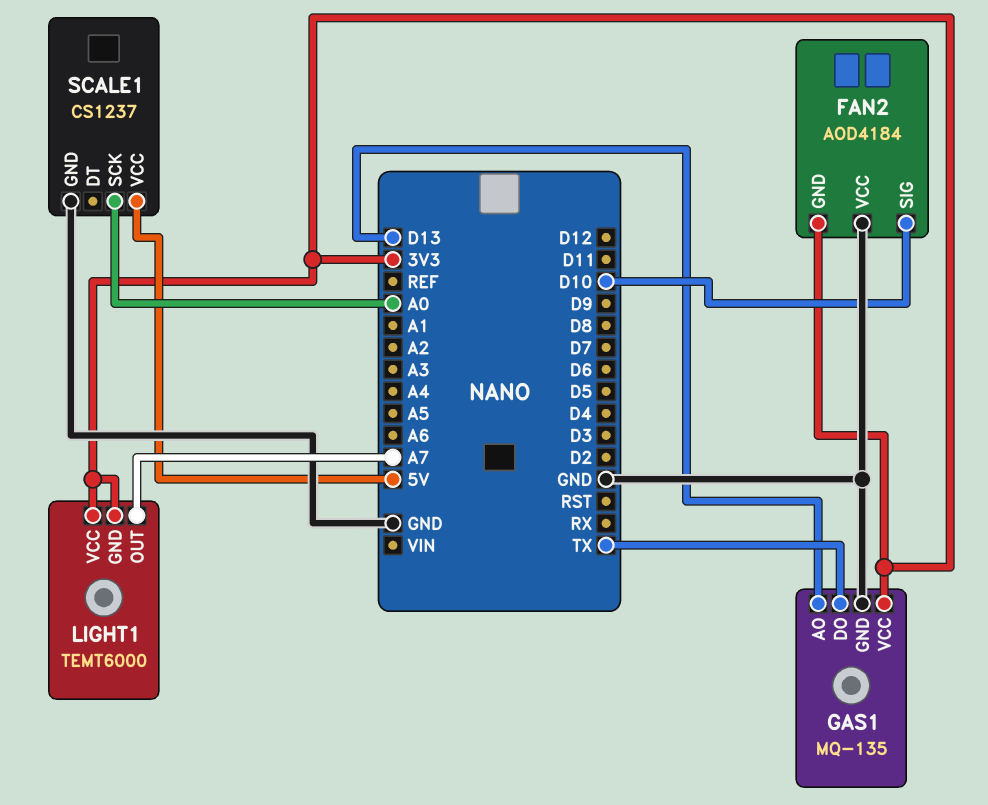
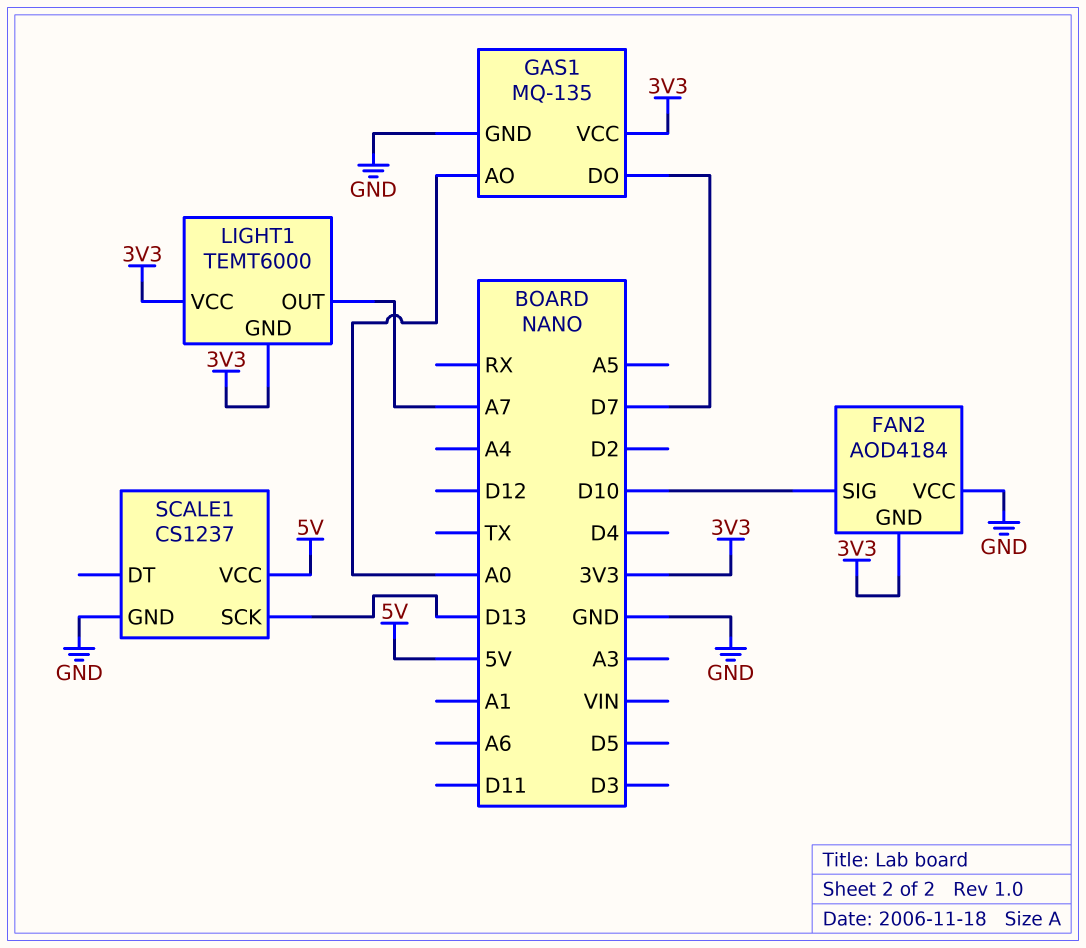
GAS1 pin AO: D13 -> A0
GAS1 pin DO: TX -> D7
SCALE1 pin SCK: A0 -> D13

